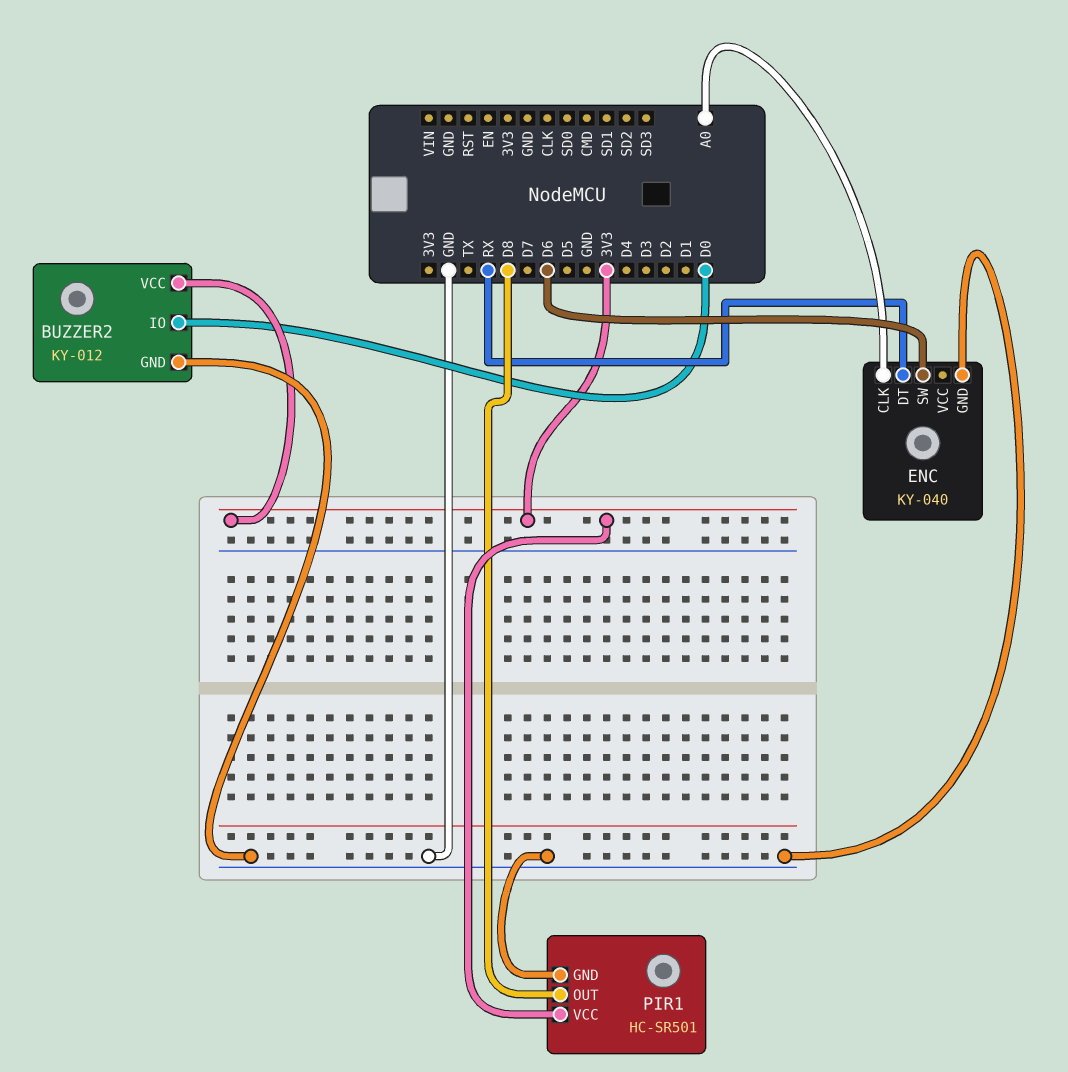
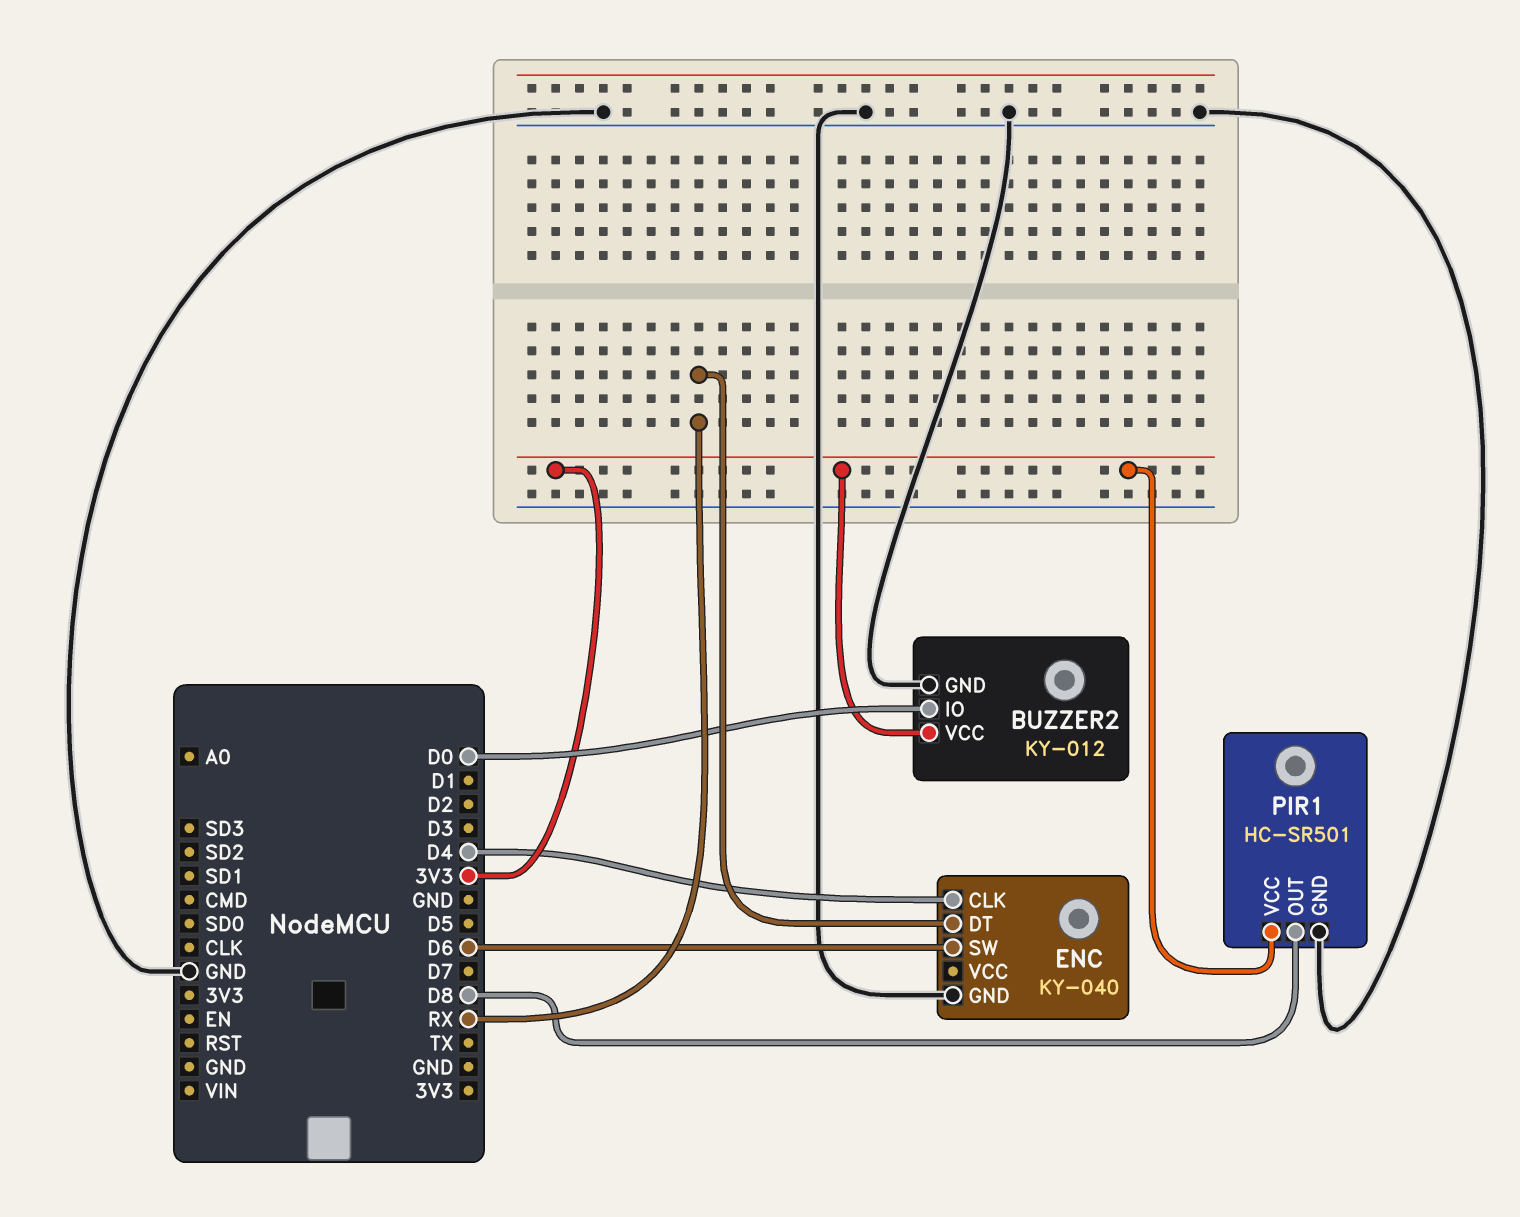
ENC pin CLK: A0 -> D4

